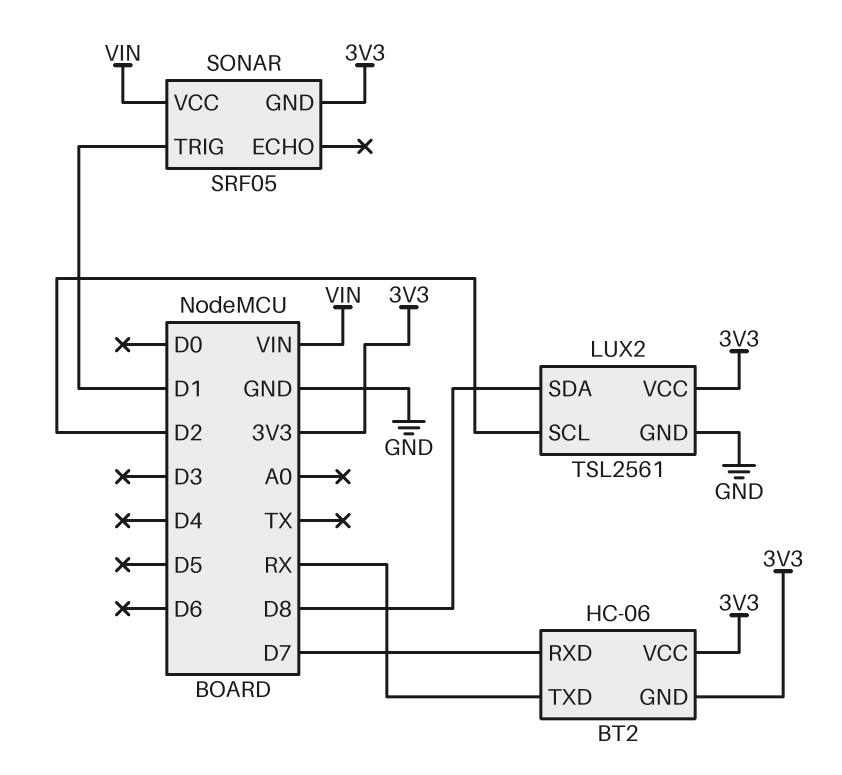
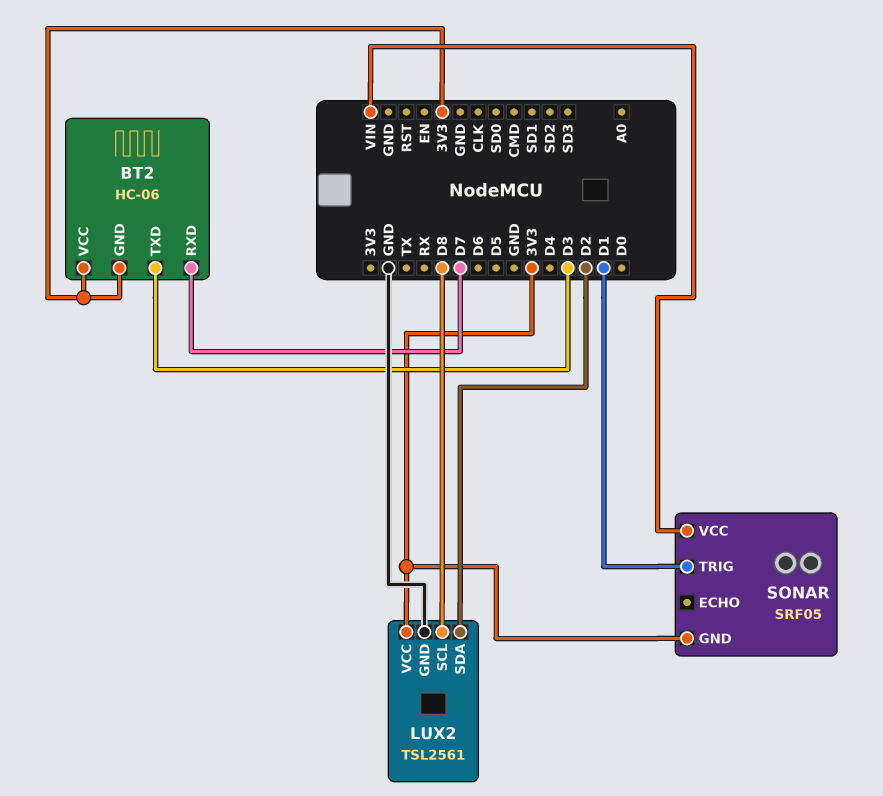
BT2 pin TXD: RX -> D3
LUX2 pin SCL: D2 -> D8
LUX2 pin SDA: D8 -> D2

